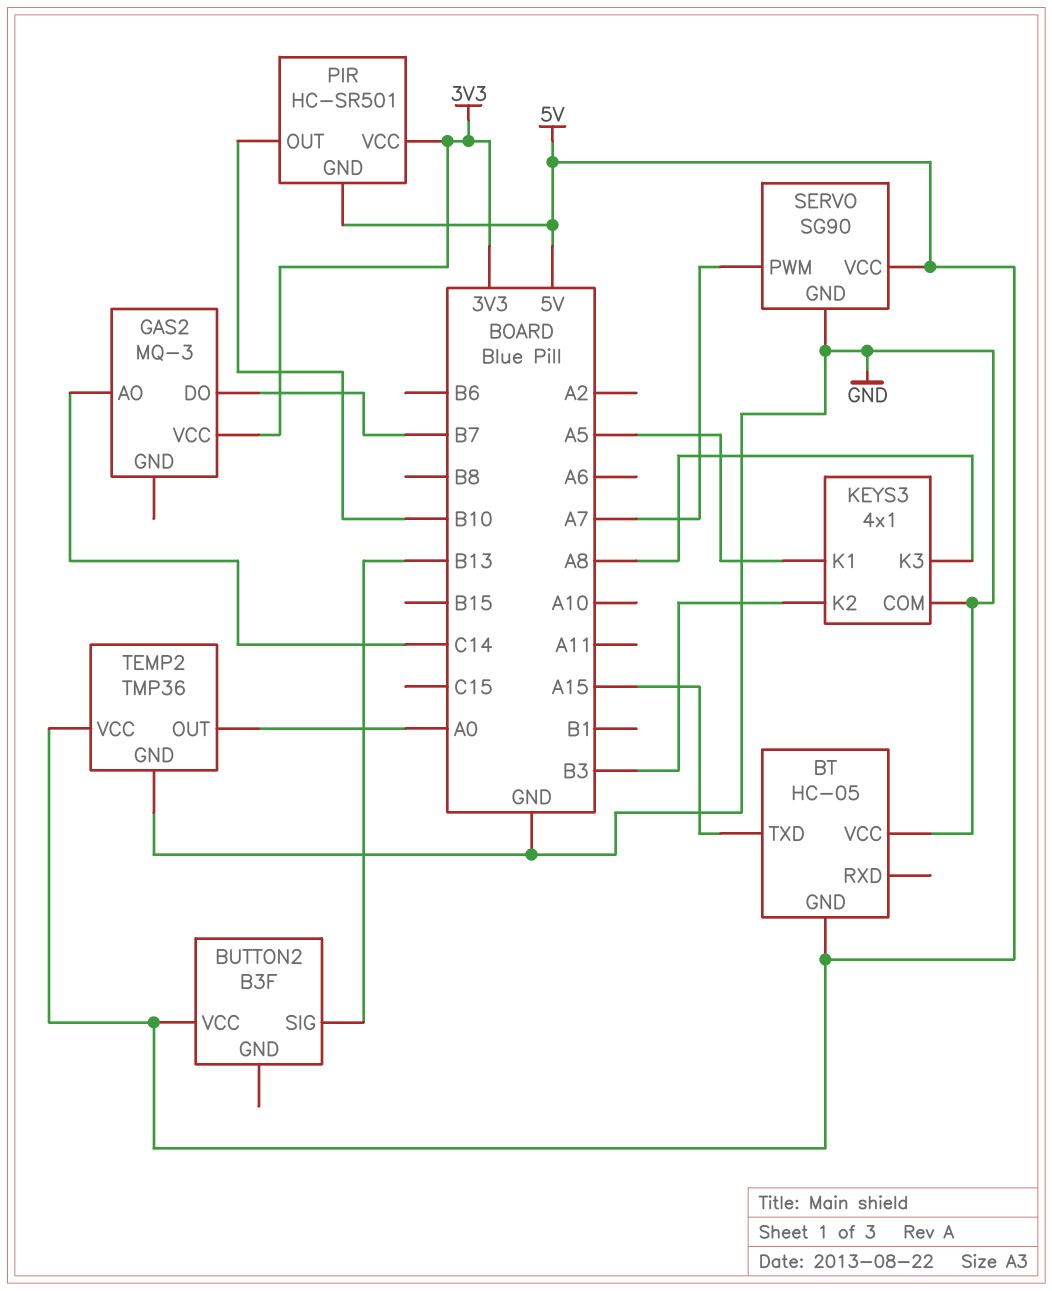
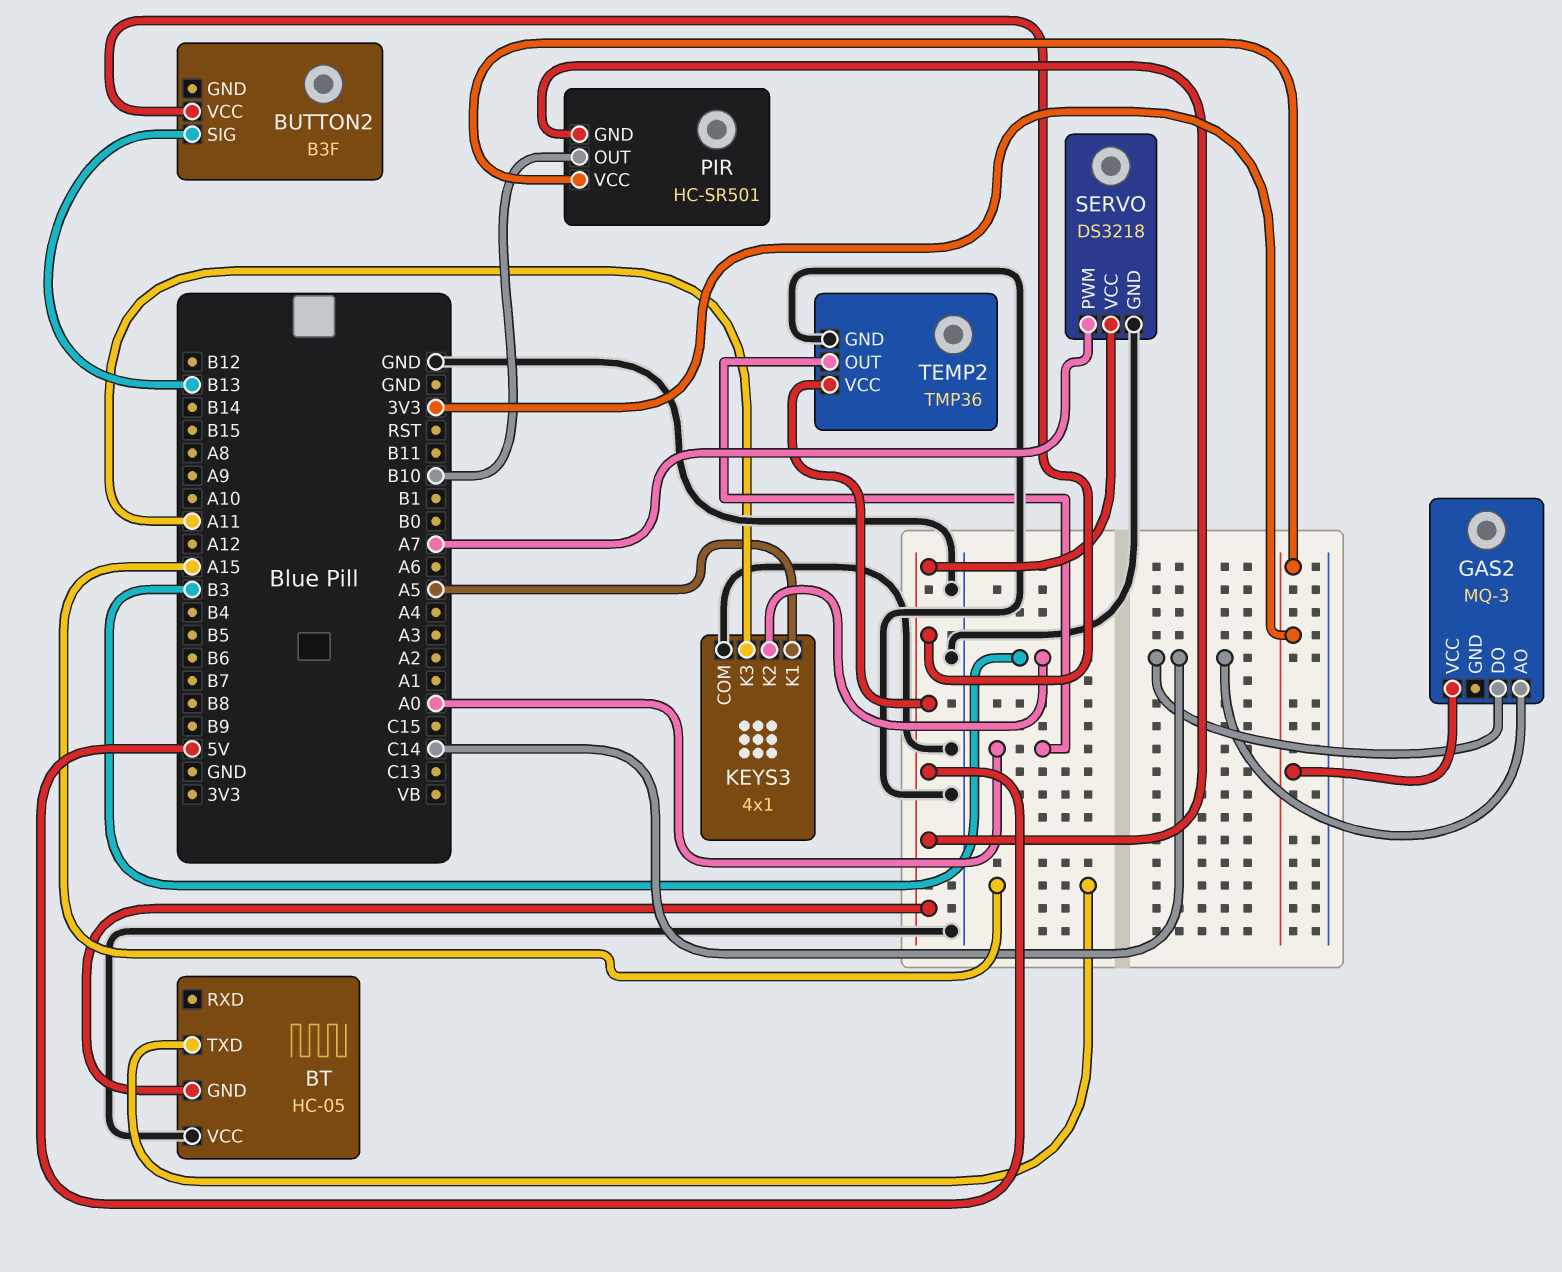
GAS2 pin DO: B7 -> C14
KEYS3 pin K3: A8 -> A11
SERVO: SG90 -> DS3218

